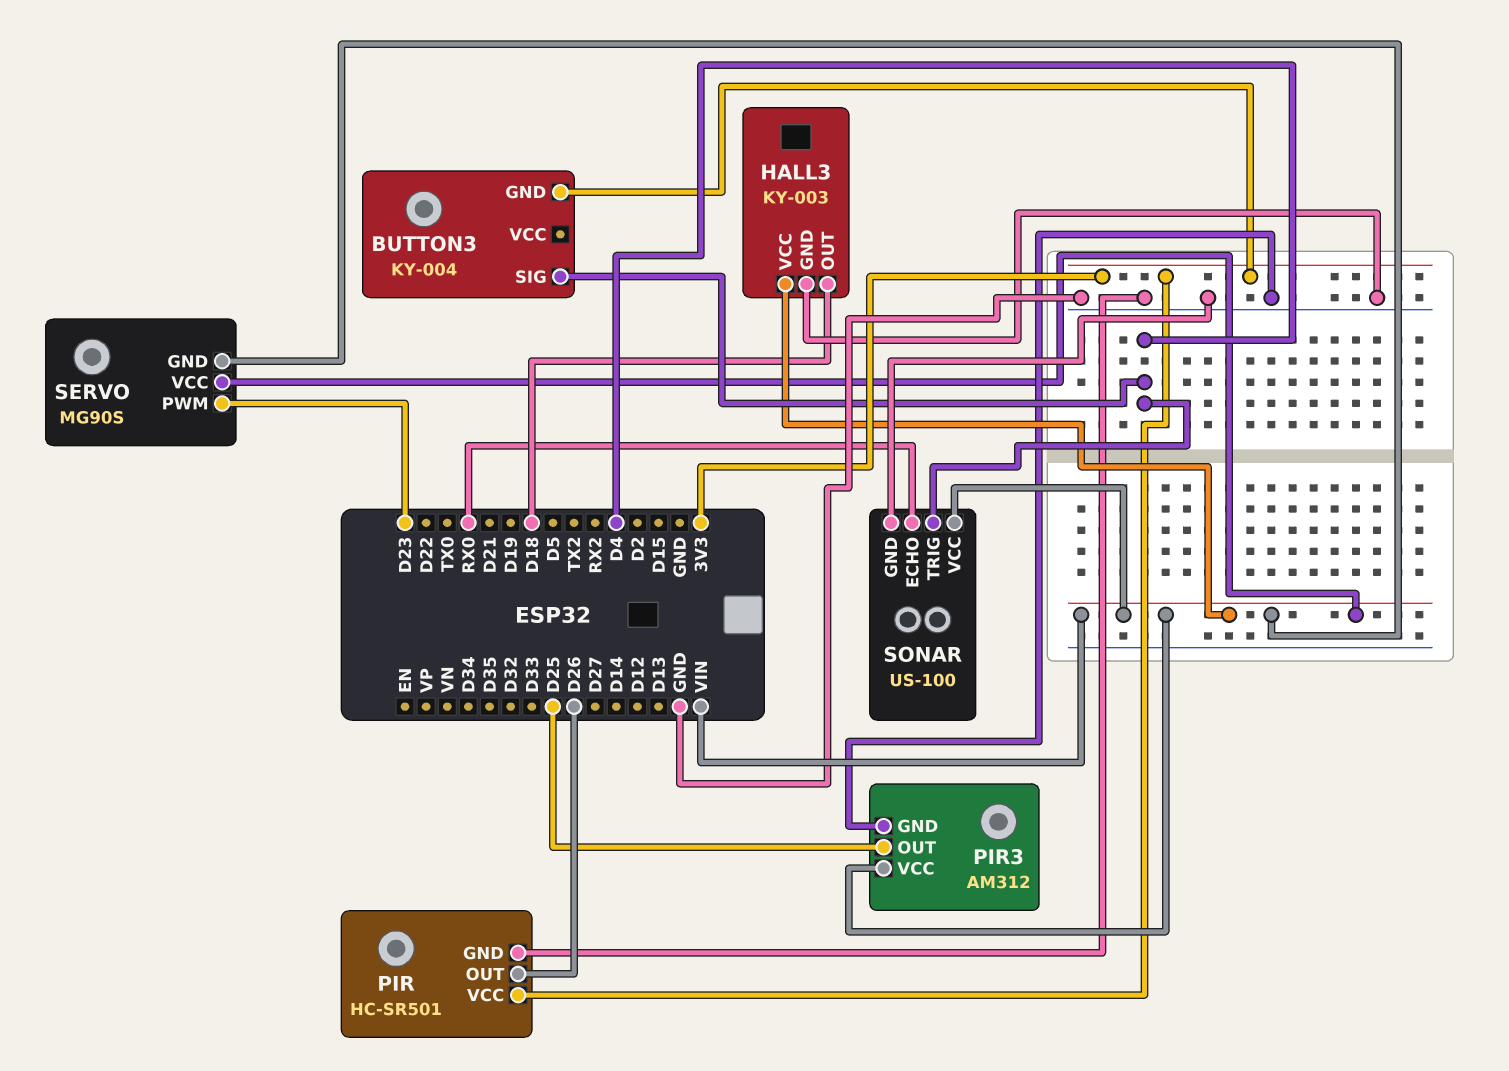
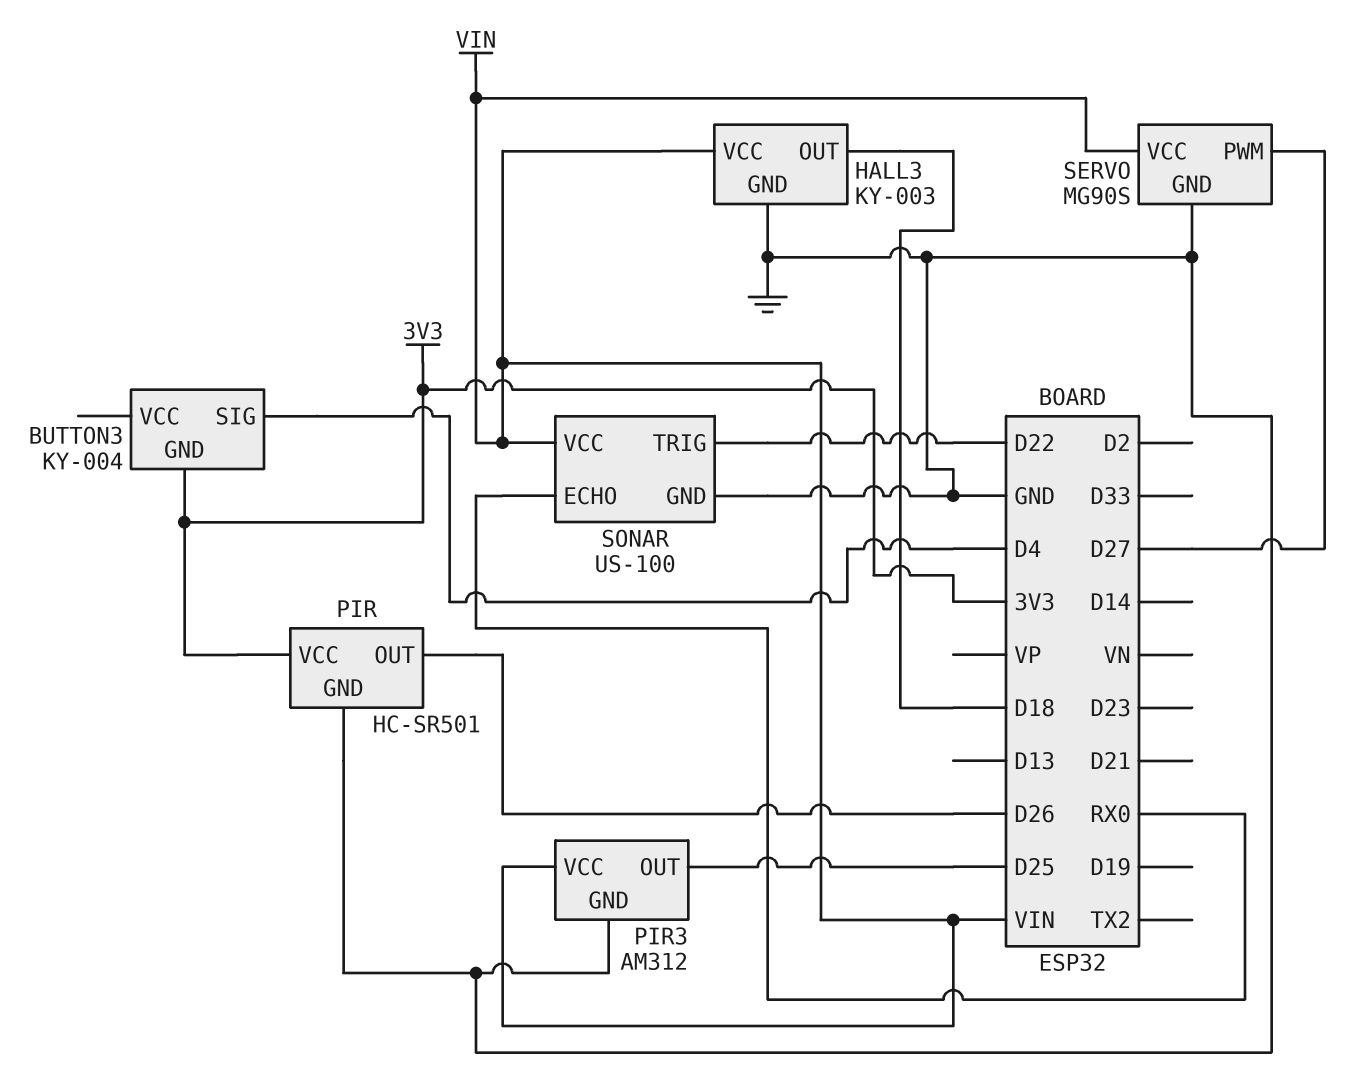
SERVO pin GND: VIN -> GND
SERVO pin PWM: D23 -> D27
SONAR pin TRIG: D4 -> D22

